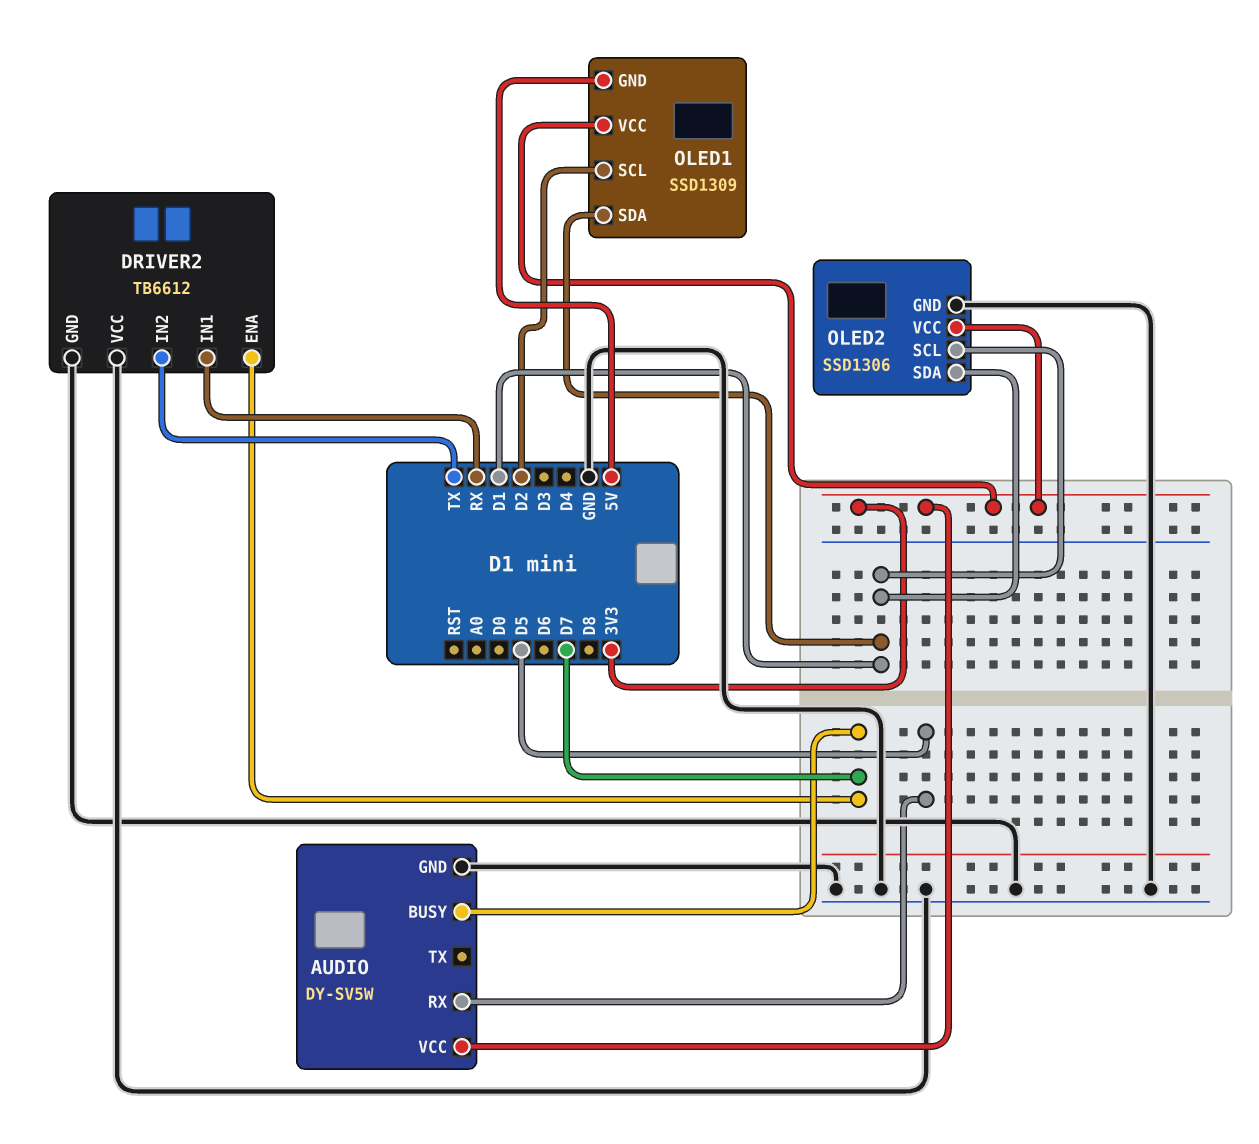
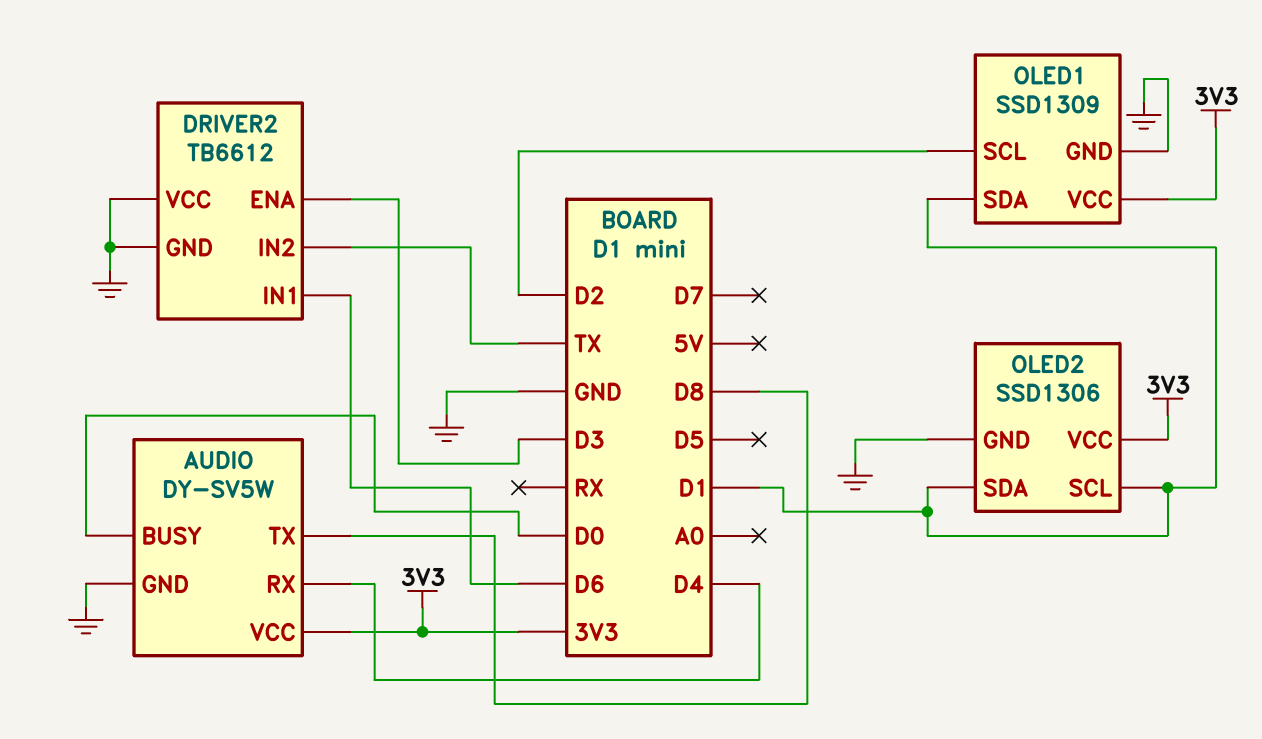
AUDIO pin BUSY: D7 -> D0
AUDIO pin RX: D5 -> D4
AUDIO pin TX: none -> D8
DRIVER2 pin ENA: D7 -> D3
DRIVER2 pin IN1: RX -> D6
OLED1 pin GND: 5V -> GND

